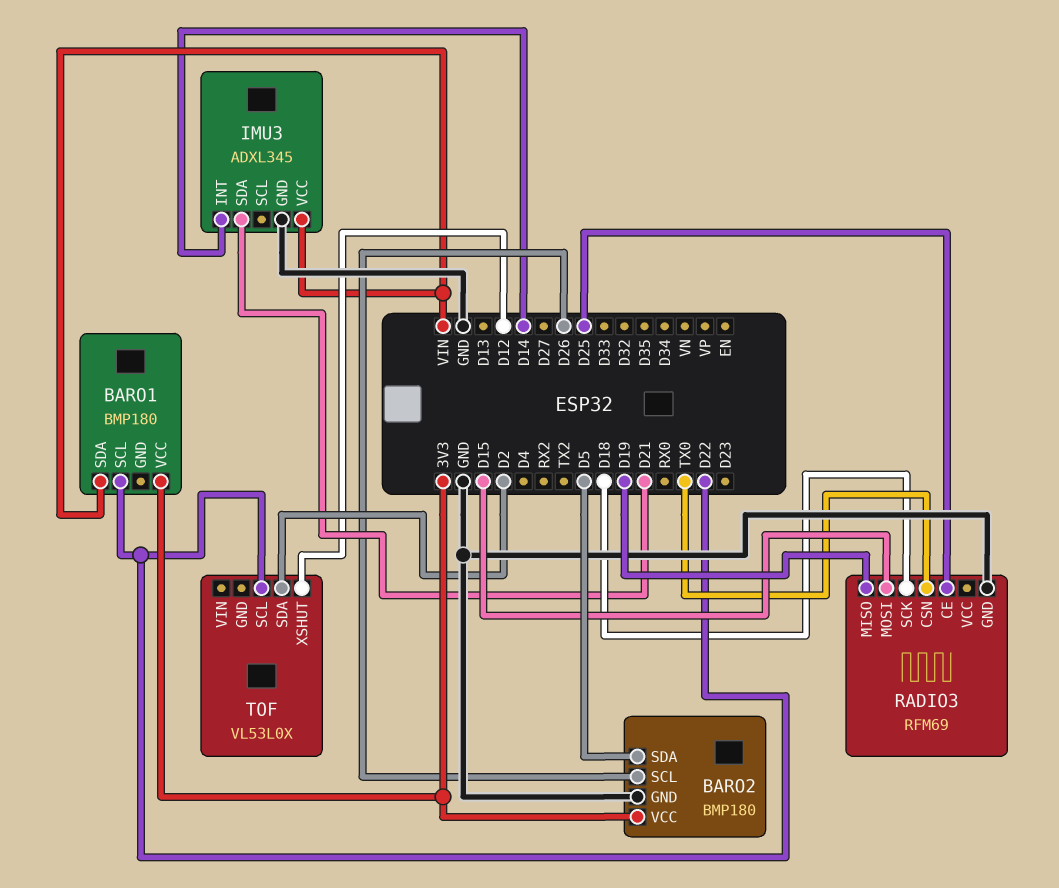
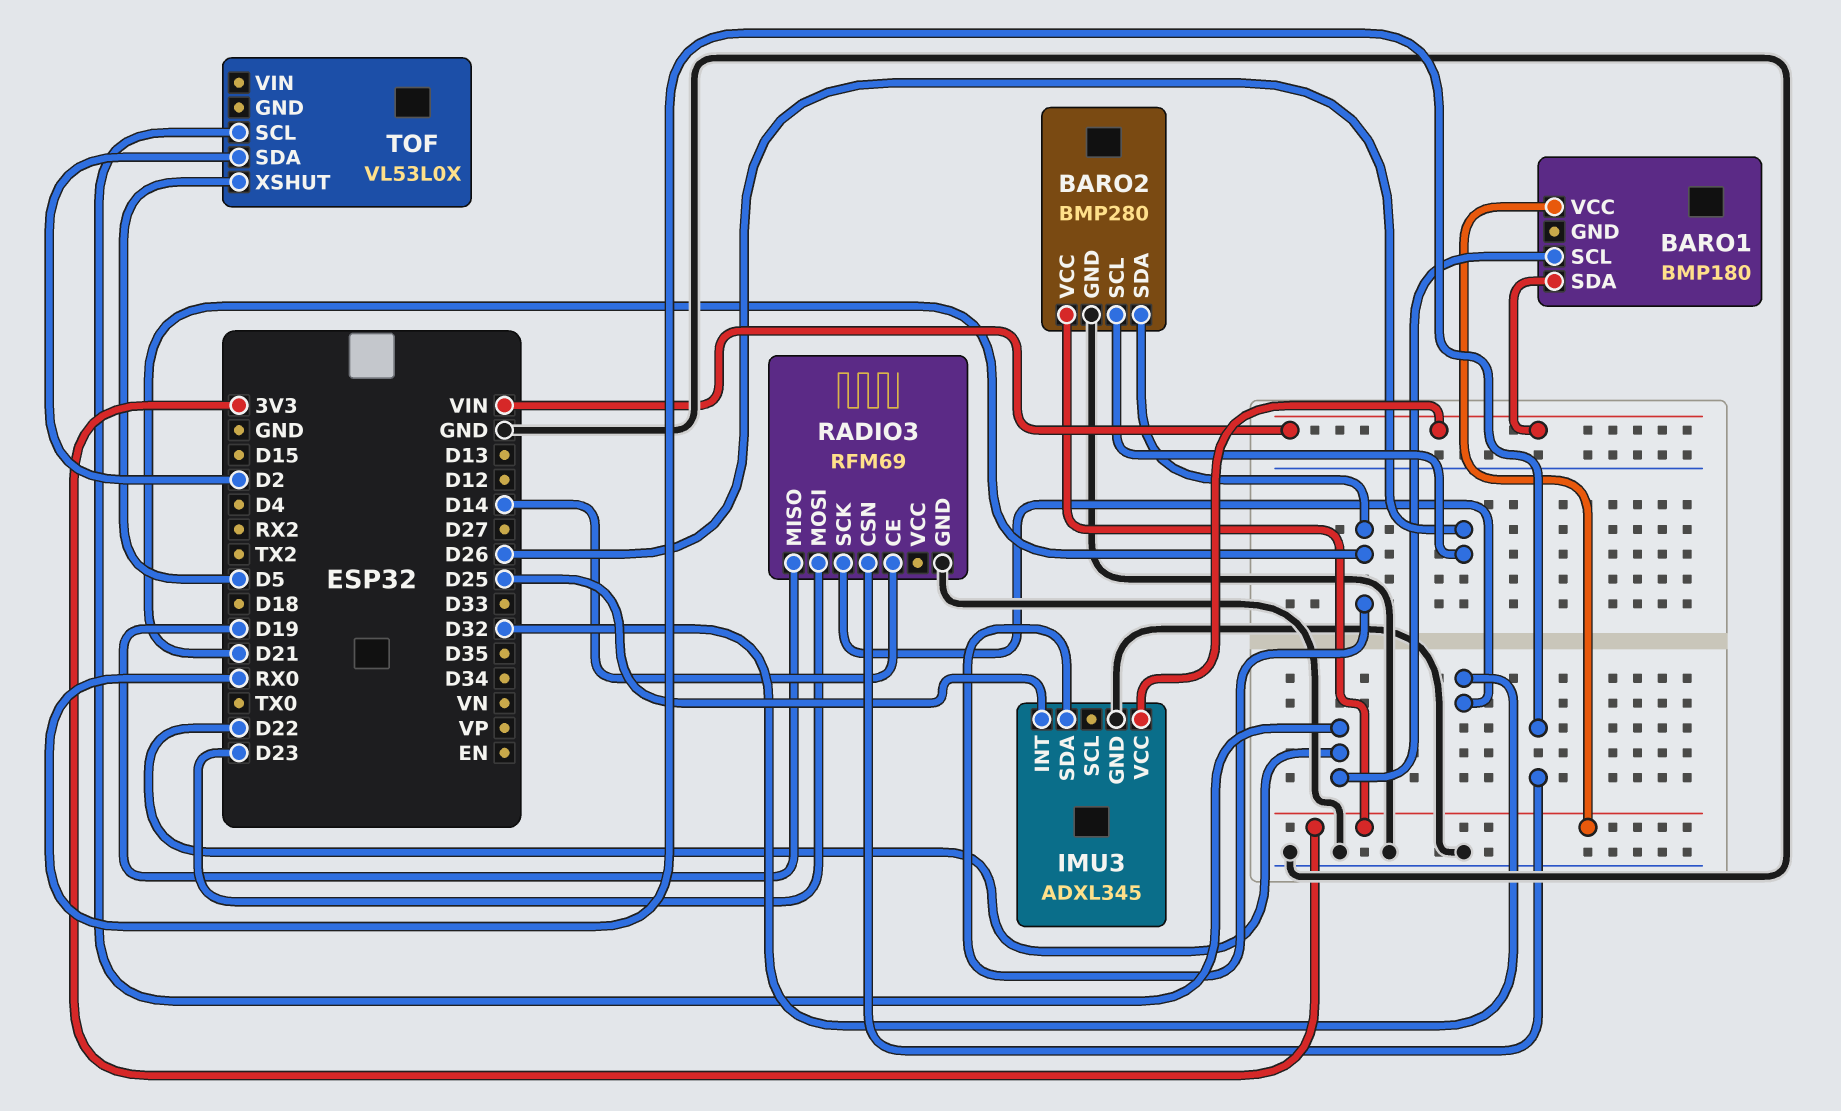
BARO2: BMP180 -> BMP280
BARO2 pin SDA: D5 -> D21
IMU3 pin INT: D14 -> D25
RADIO3 pin CE: D25 -> D14
RADIO3 pin CSN: TX0 -> RX0
RADIO3 pin MOSI: D15 -> D23
RADIO3 pin SCK: D18 -> D32
TOF pin XSHUT: D12 -> D5

